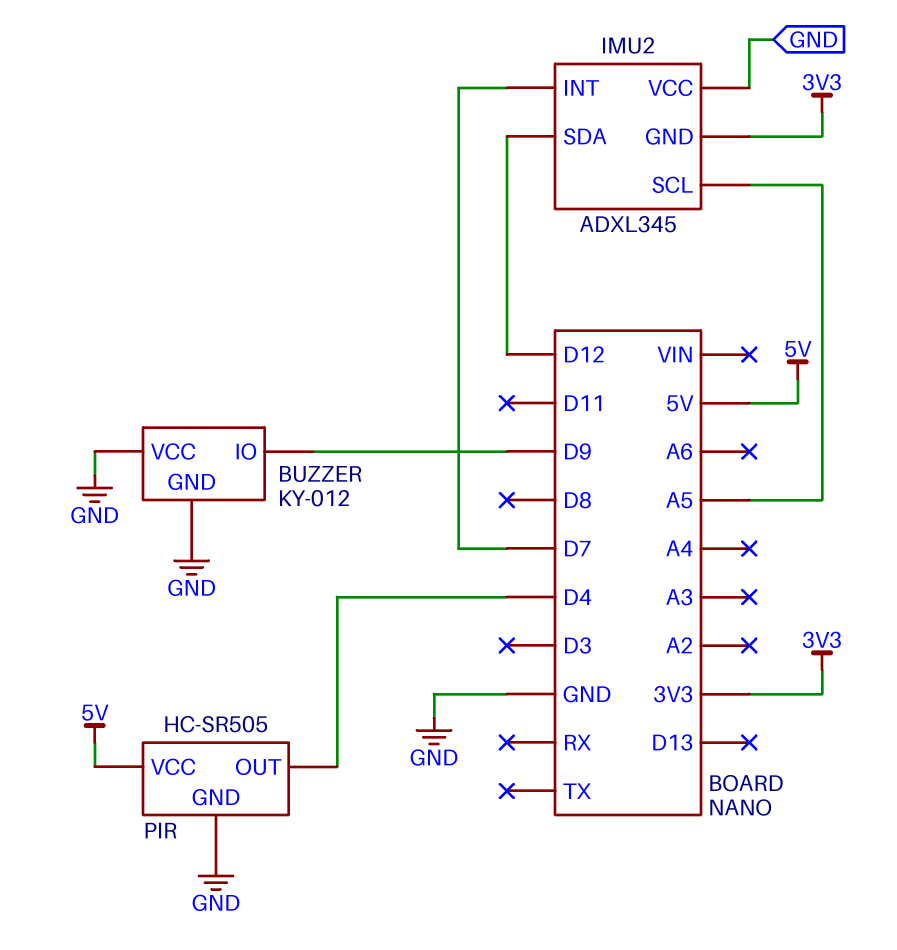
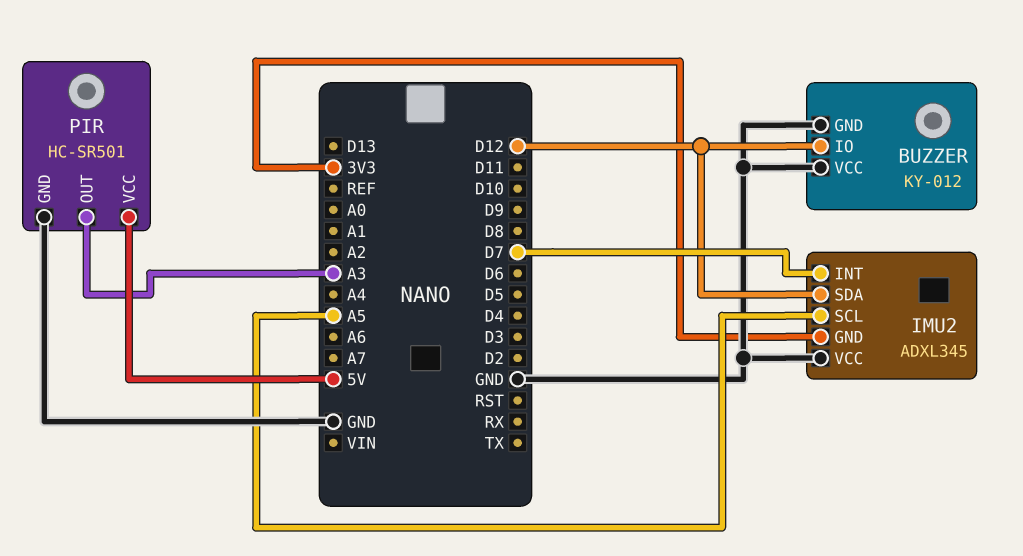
BUZZER pin IO: D9 -> D12
PIR: HC-SR505 -> HC-SR501
PIR pin OUT: D4 -> A3

